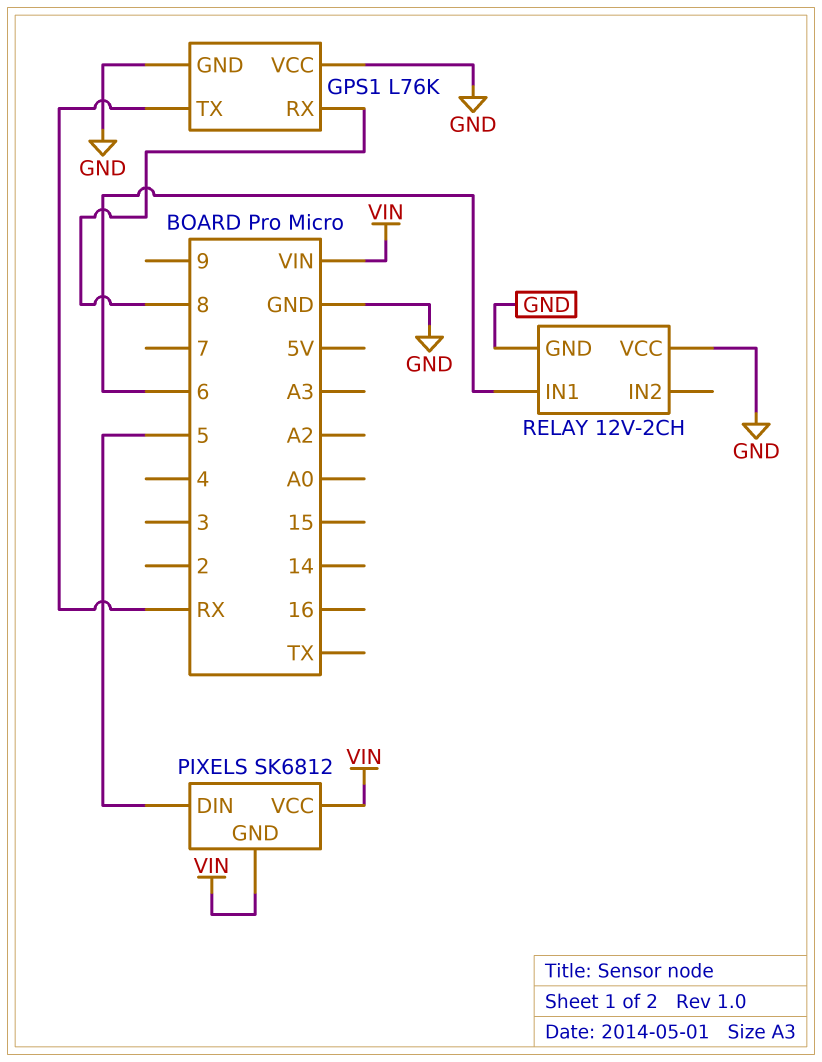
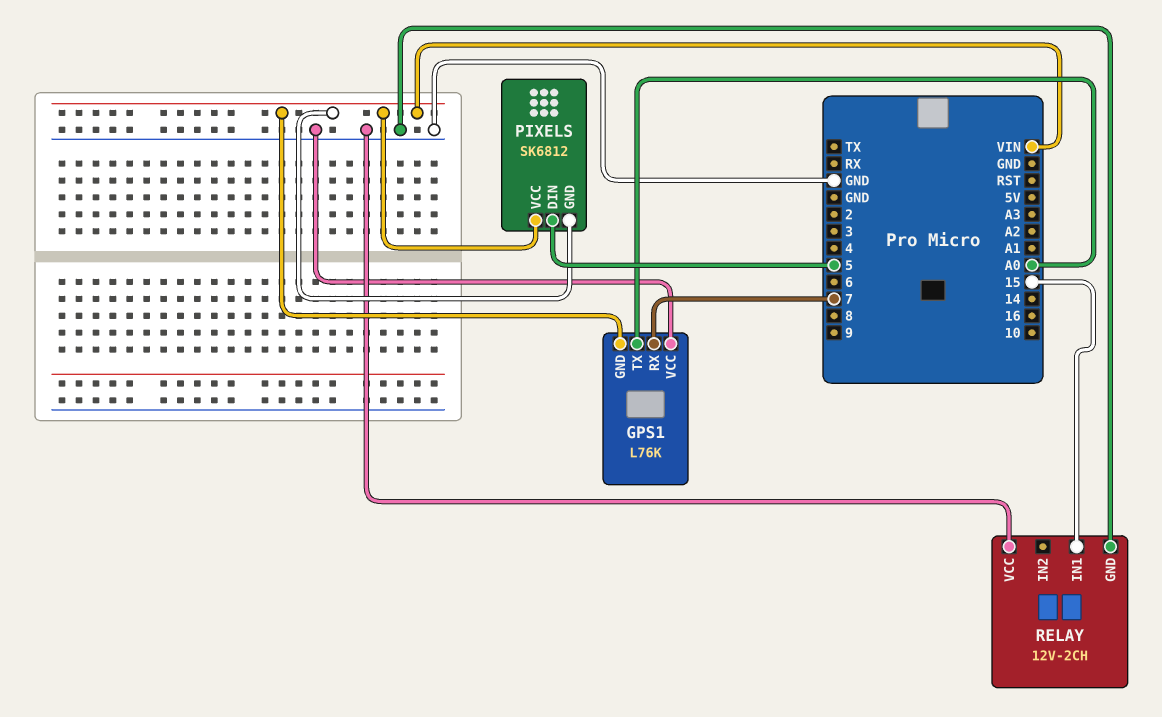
GPS1 pin GND: GND -> VIN
GPS1 pin RX: 8 -> 7
GPS1 pin TX: RX -> A0
RELAY pin IN1: 6 -> 15

